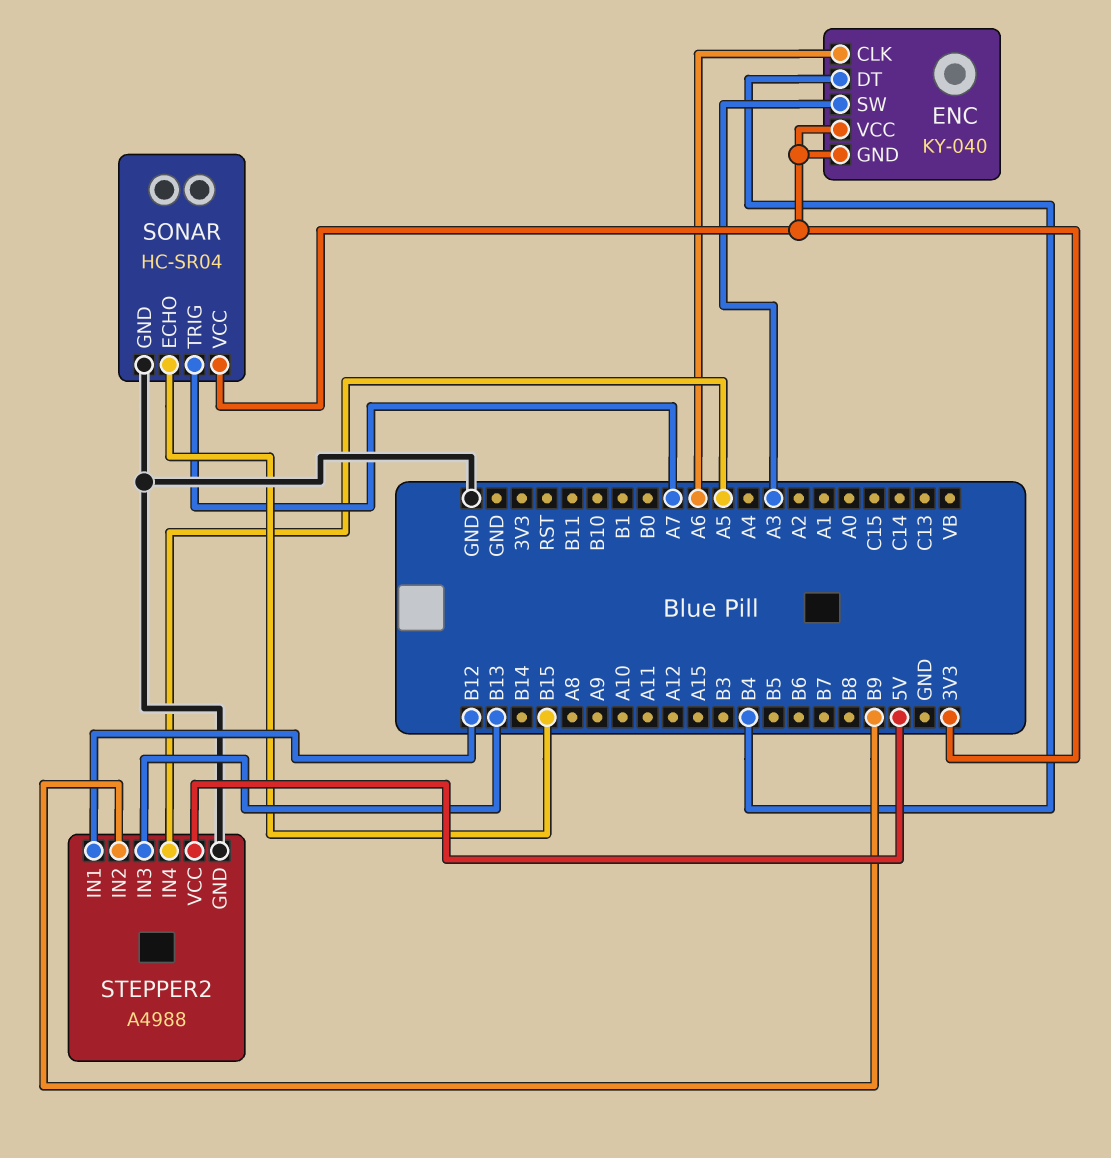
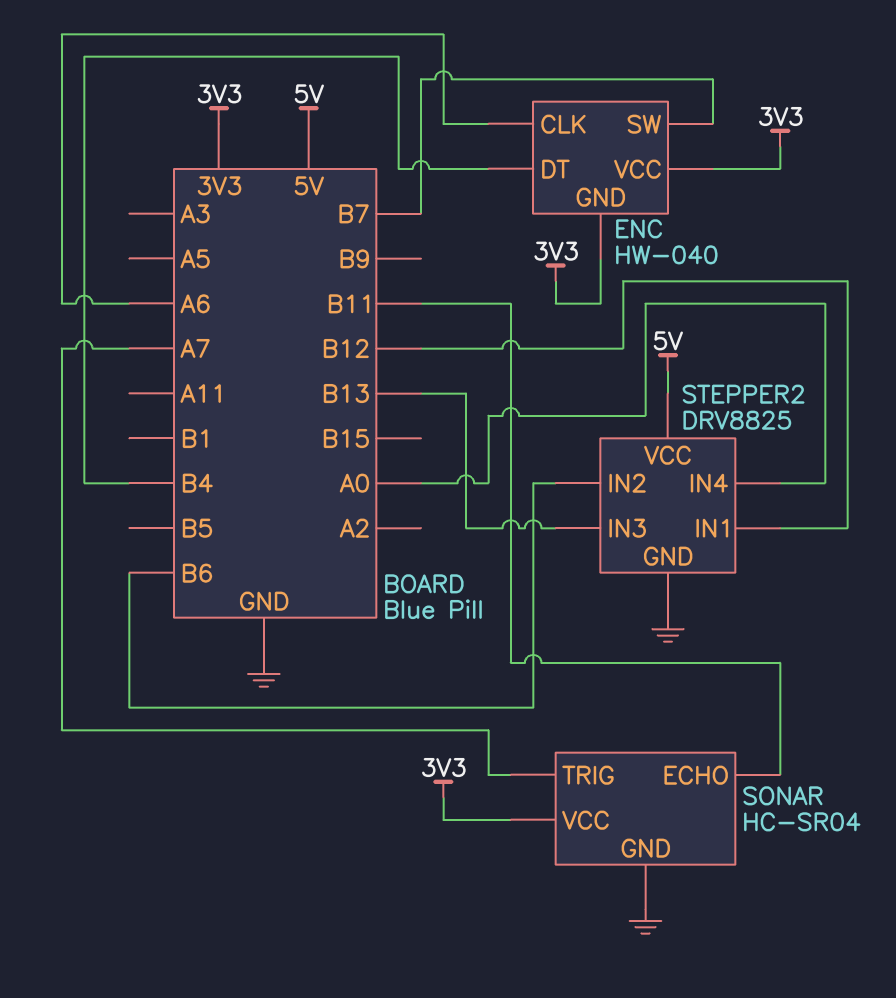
ENC: KY-040 -> HW-040
ENC pin SW: A3 -> B7
SONAR pin ECHO: B15 -> B11
STEPPER2: A4988 -> DRV8825
STEPPER2 pin IN2: B9 -> B6
STEPPER2 pin IN4: A5 -> A0

